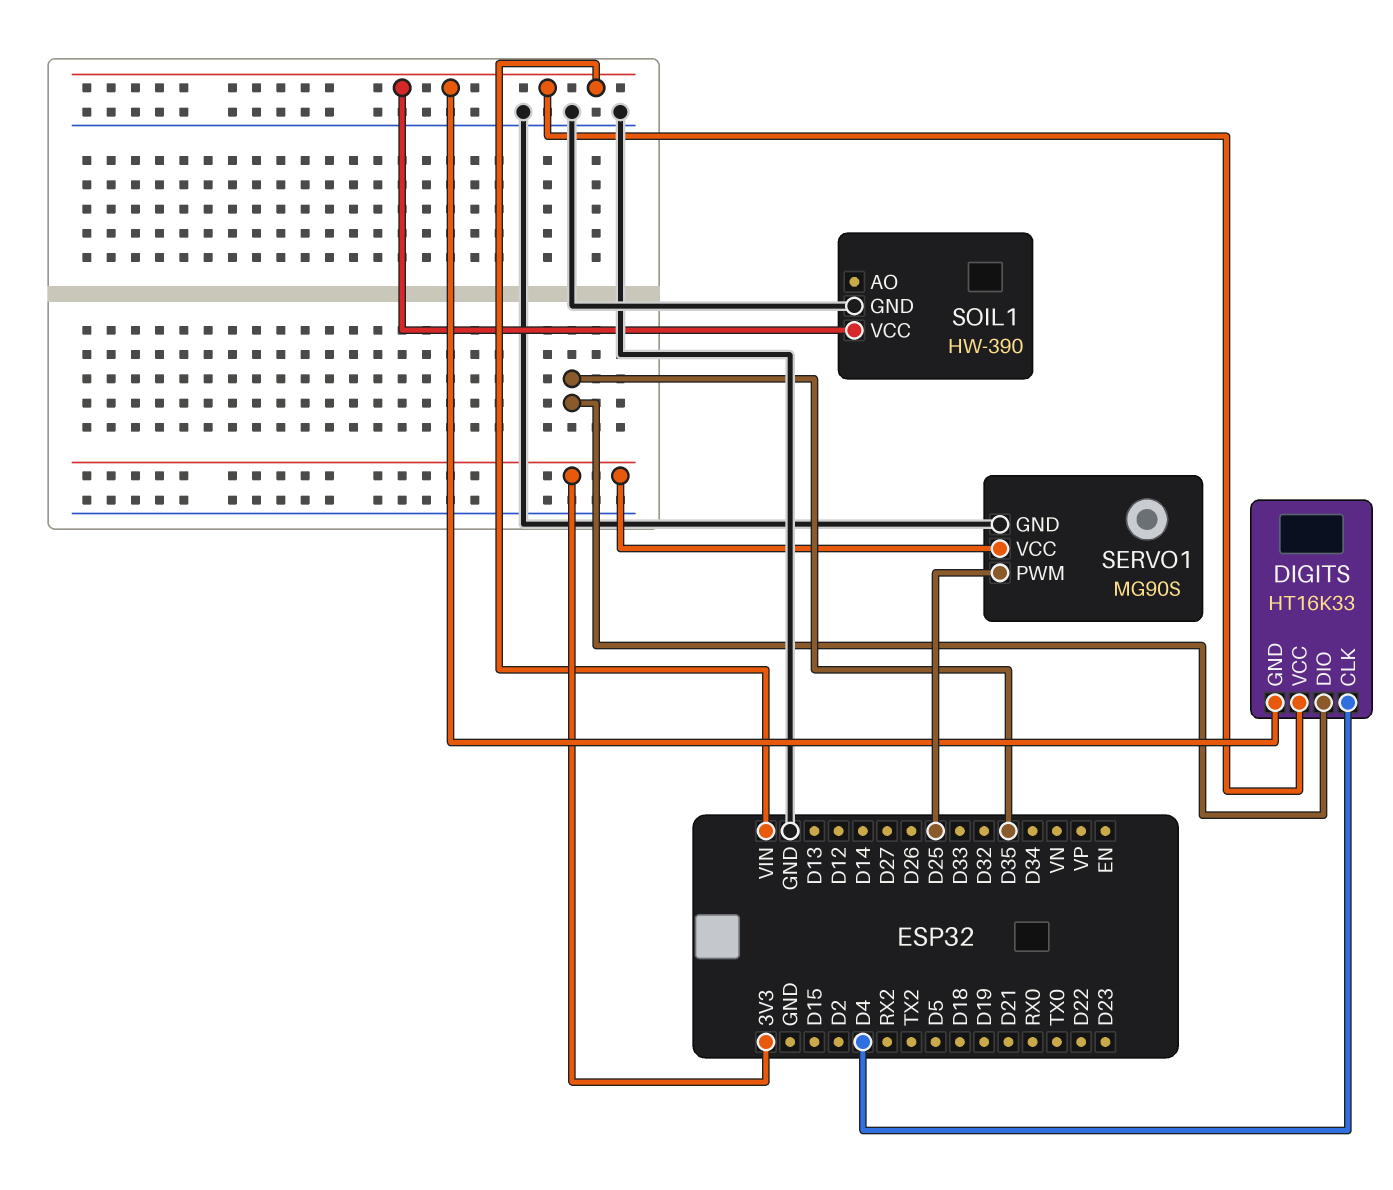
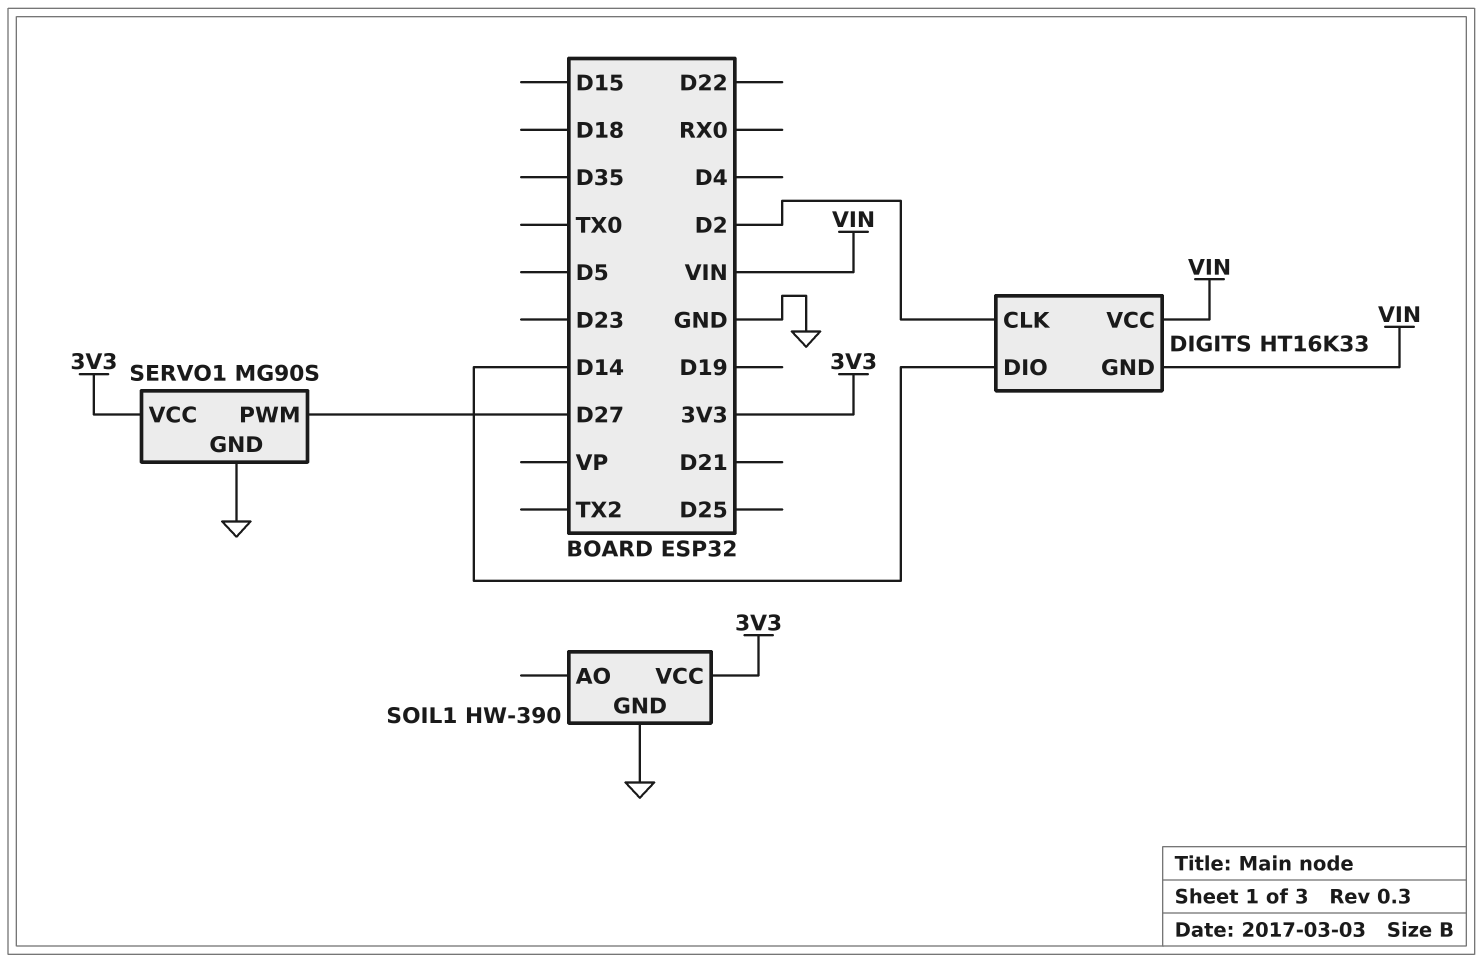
DIGITS pin CLK: D4 -> D2
DIGITS pin DIO: D35 -> D14
SERVO1 pin PWM: D25 -> D27
SOIL1 pin VCC: VIN -> 3V3

